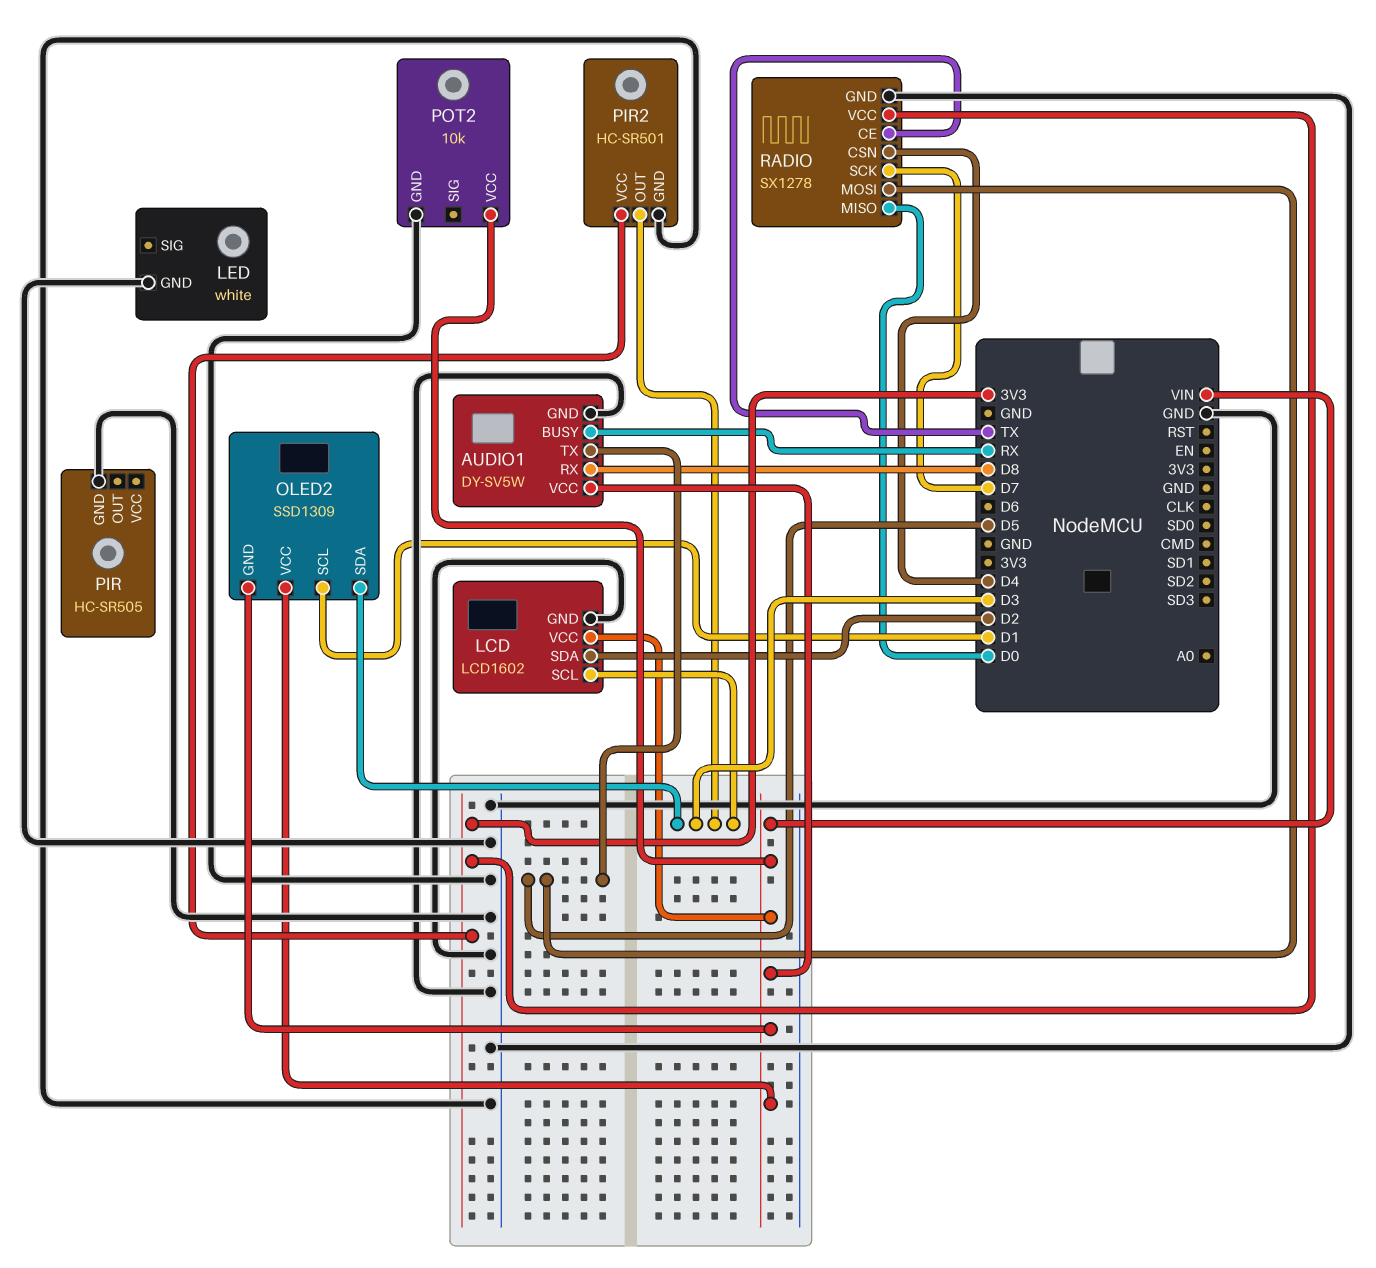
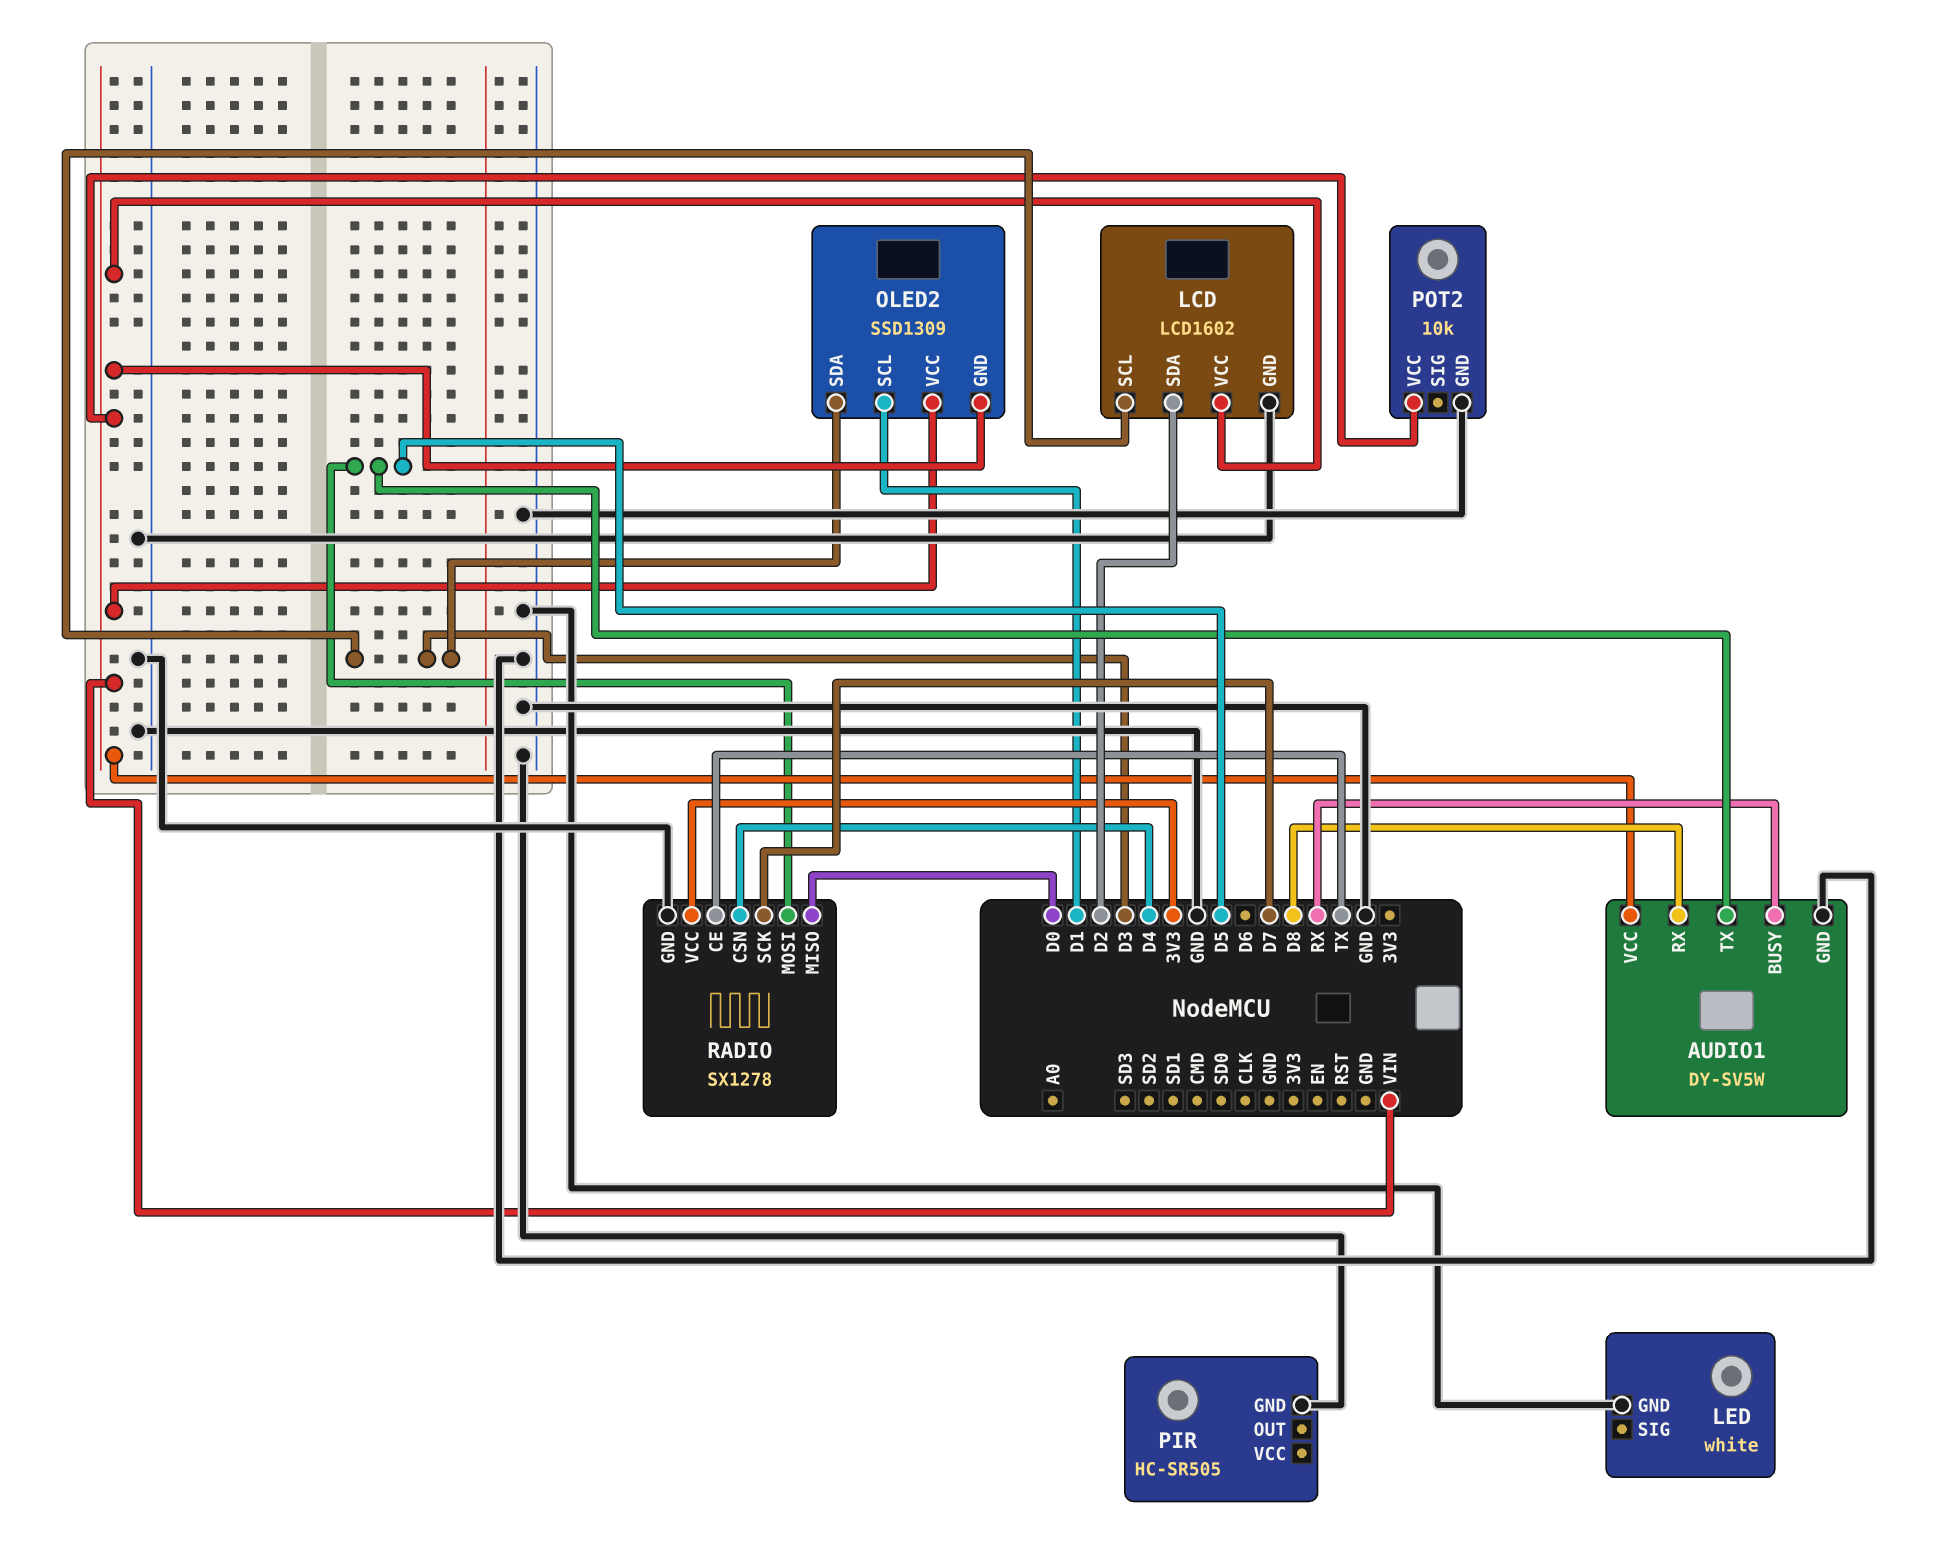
PIR2: HC-SR501 -> none
PIR2 pin GND: GND -> none
PIR2 pin OUT: D3 -> none
PIR2 pin VCC: 3V3 -> none

